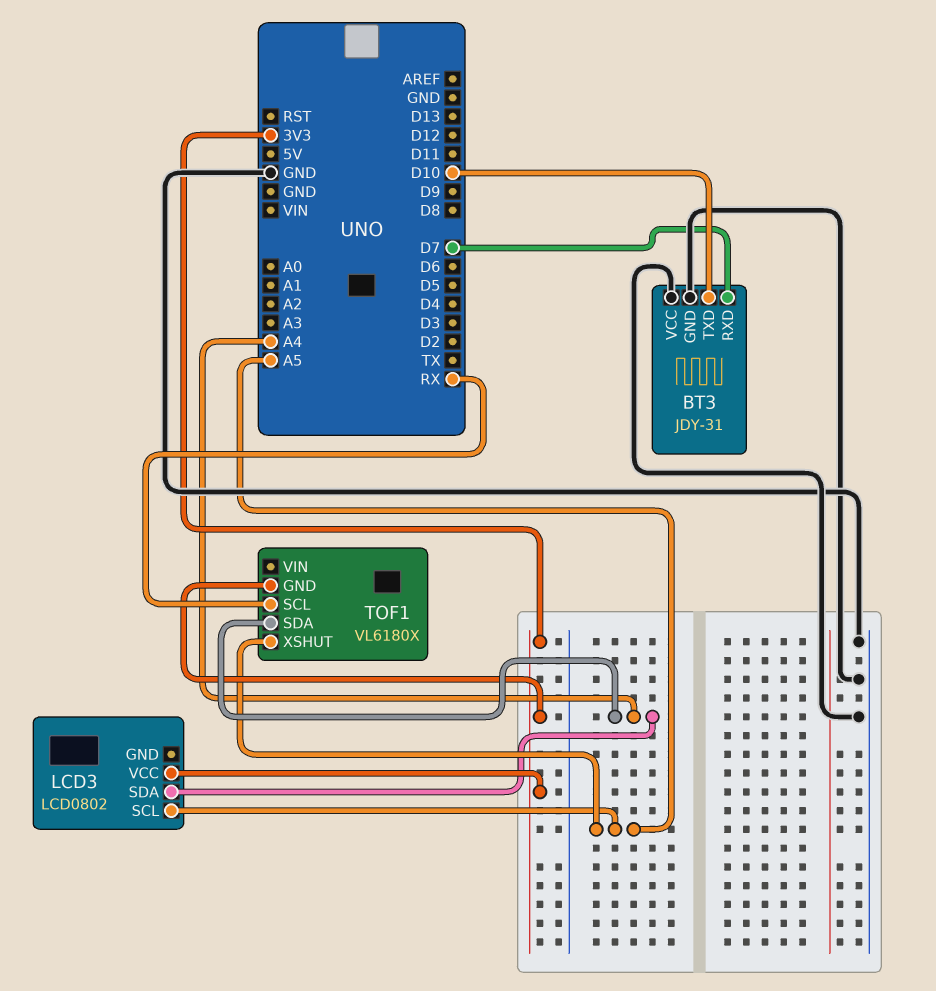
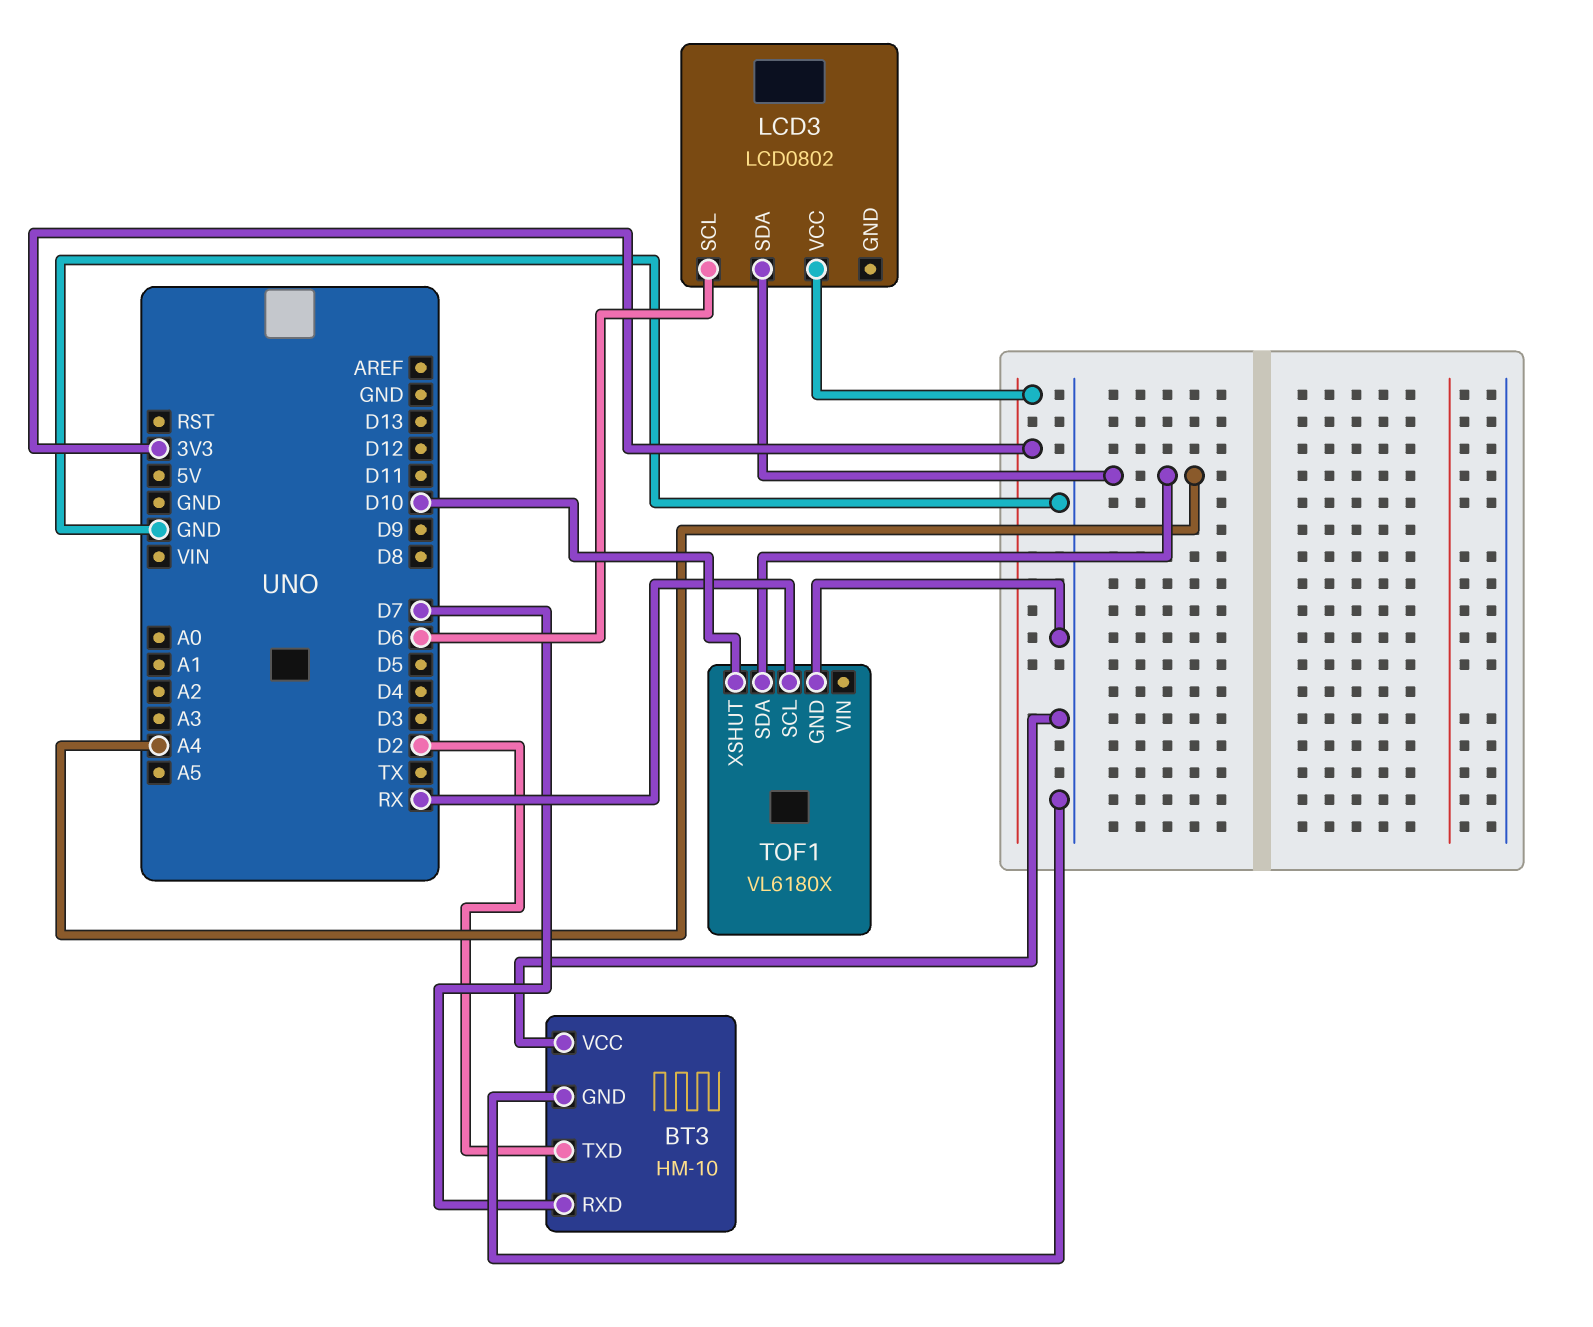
BT3: JDY-31 -> HM-10
BT3 pin TXD: D10 -> D2
LCD3 pin SCL: A5 -> D6
TOF1 pin GND: 3V3 -> GND
TOF1 pin XSHUT: A5 -> D10

